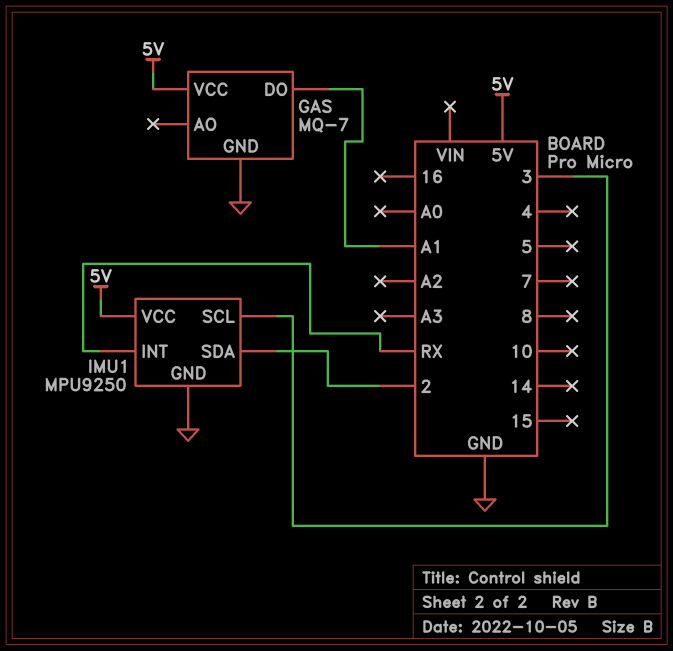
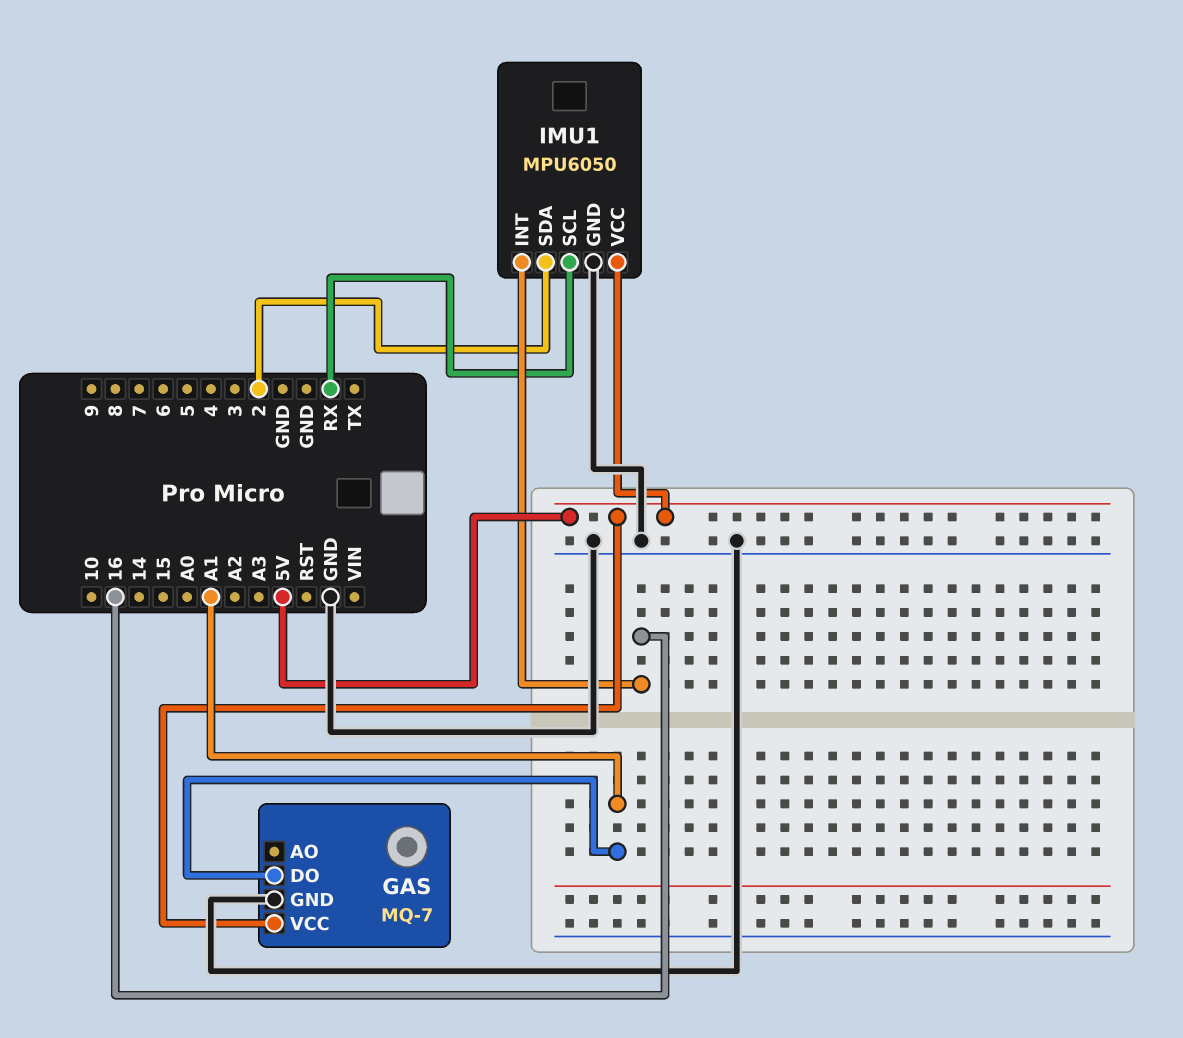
IMU1: MPU9250 -> MPU6050
IMU1 pin INT: RX -> 16
IMU1 pin SCL: 3 -> RX

